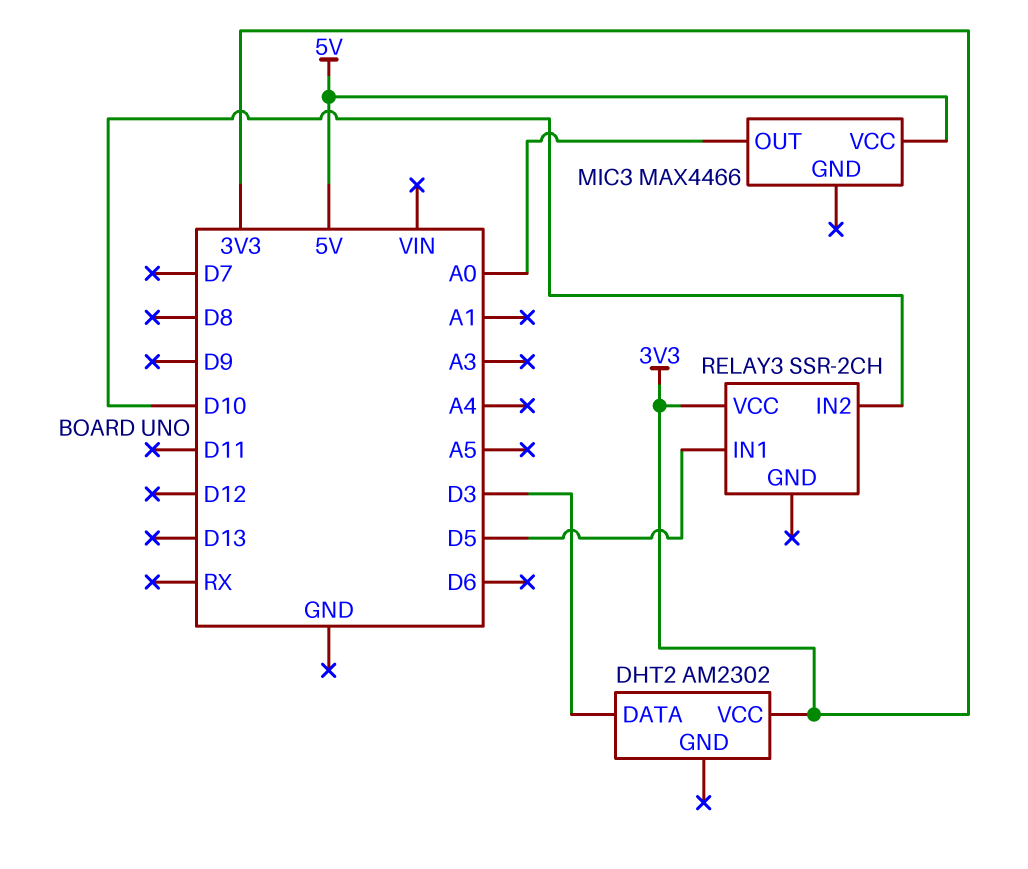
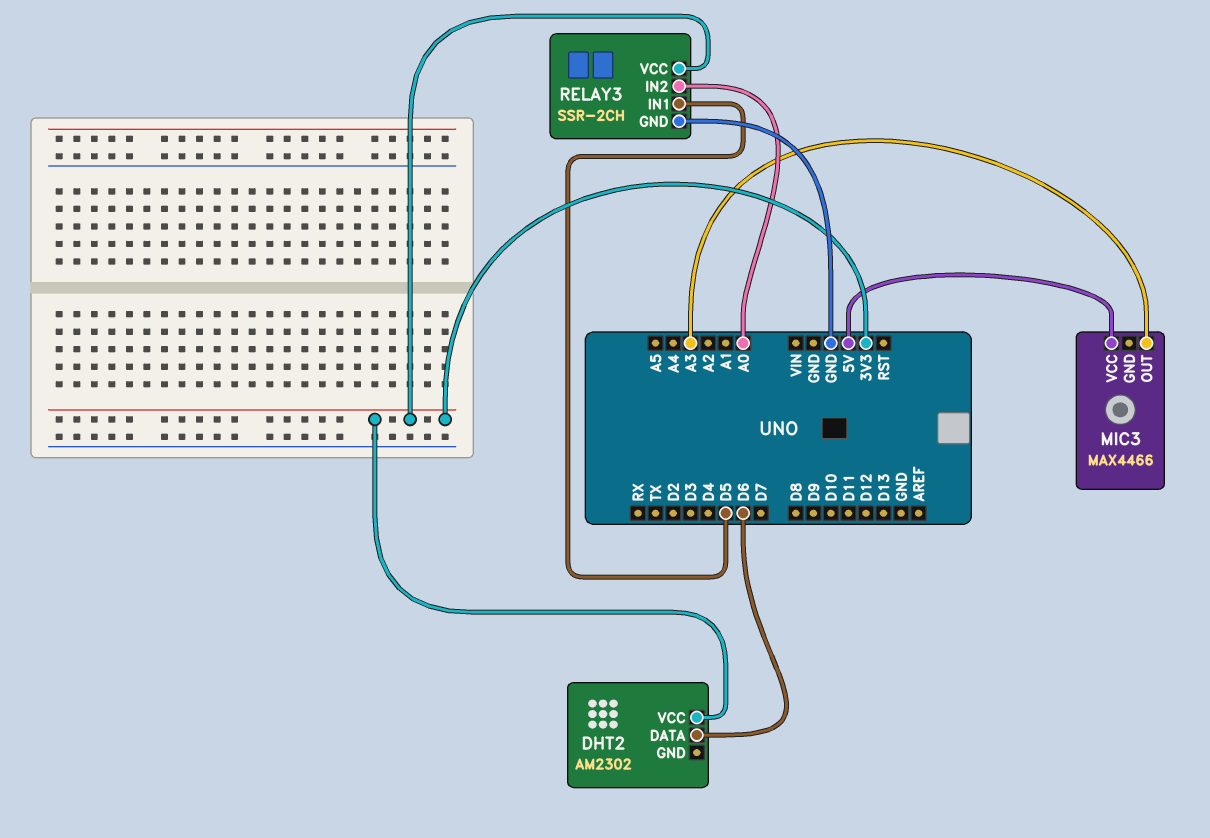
DHT2 pin DATA: D3 -> D6
MIC3 pin OUT: A0 -> A3
RELAY3 pin GND: none -> GND
RELAY3 pin IN2: D10 -> A0

